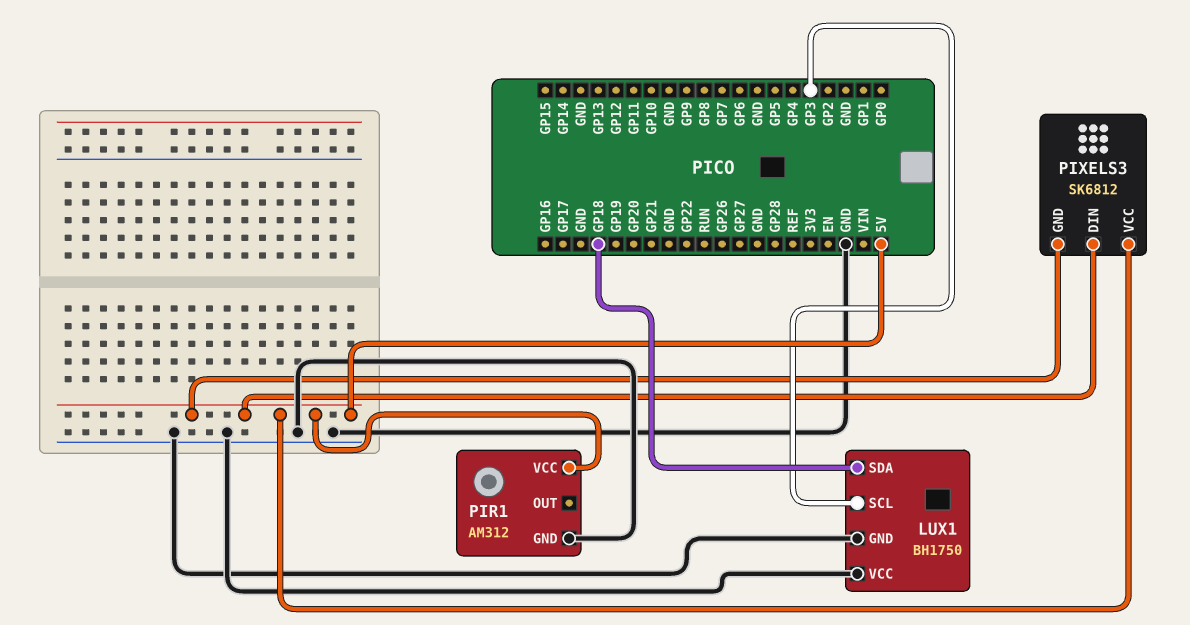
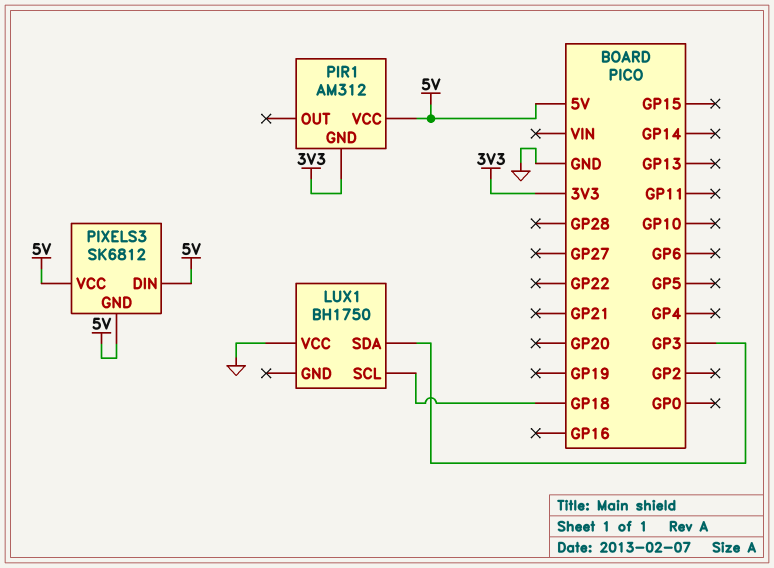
LUX1 pin GND: GND -> none
LUX1 pin SCL: GP3 -> GP18
LUX1 pin SDA: GP18 -> GP3
PIR1 pin GND: GND -> 3V3

